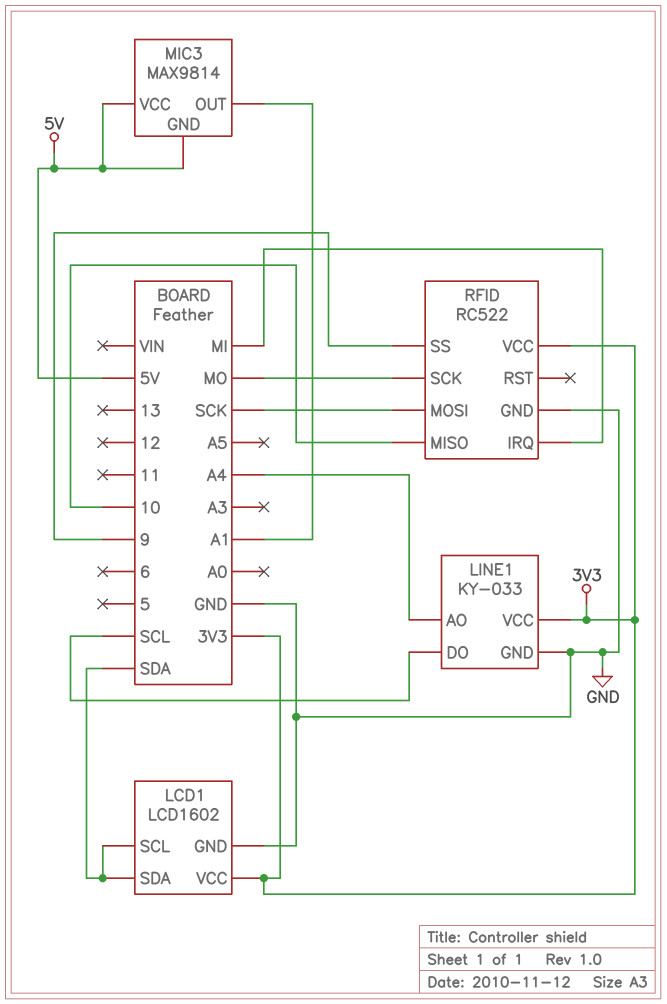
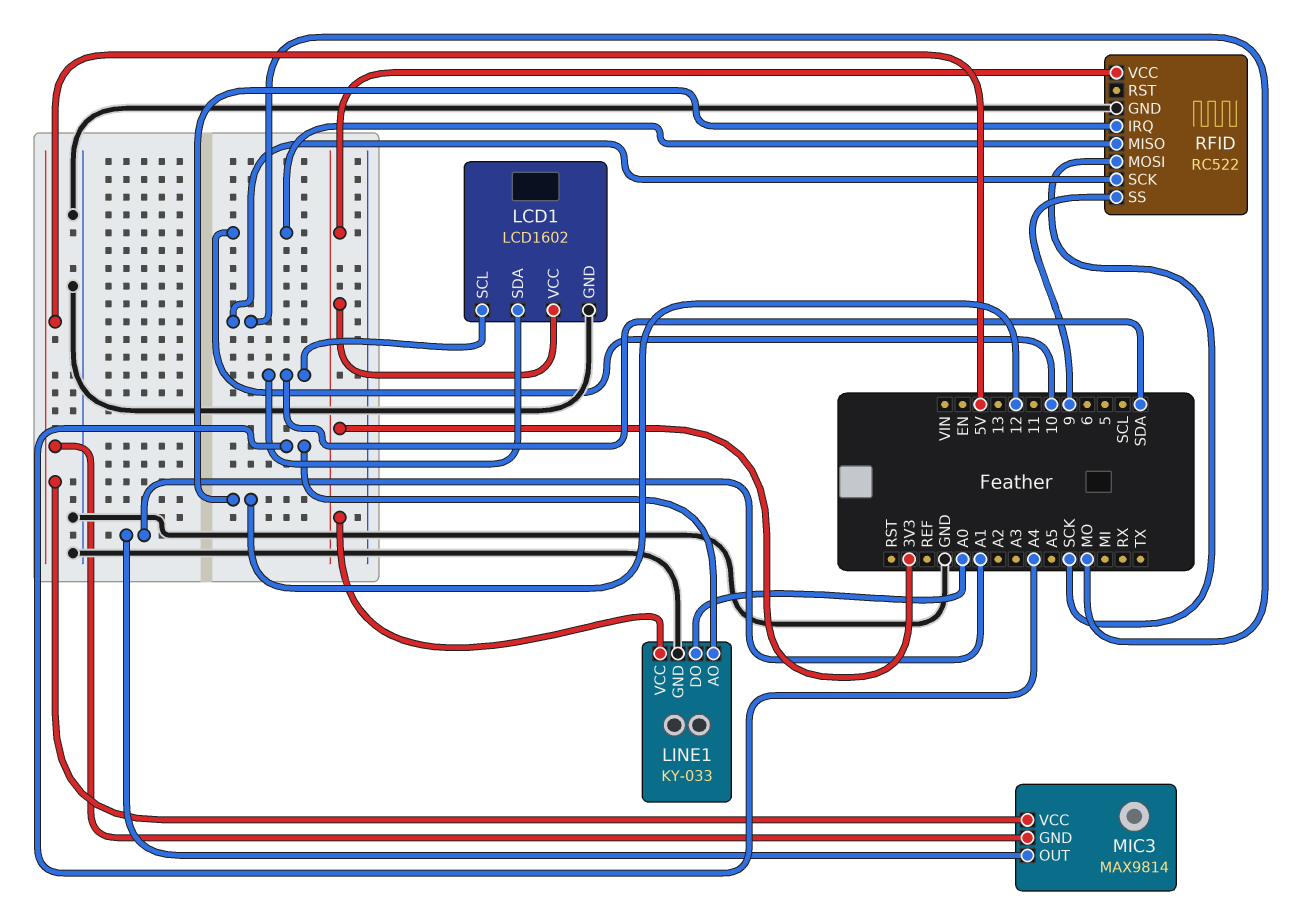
LINE1 pin DO: SCL -> A0
RFID pin IRQ: MI -> 12

